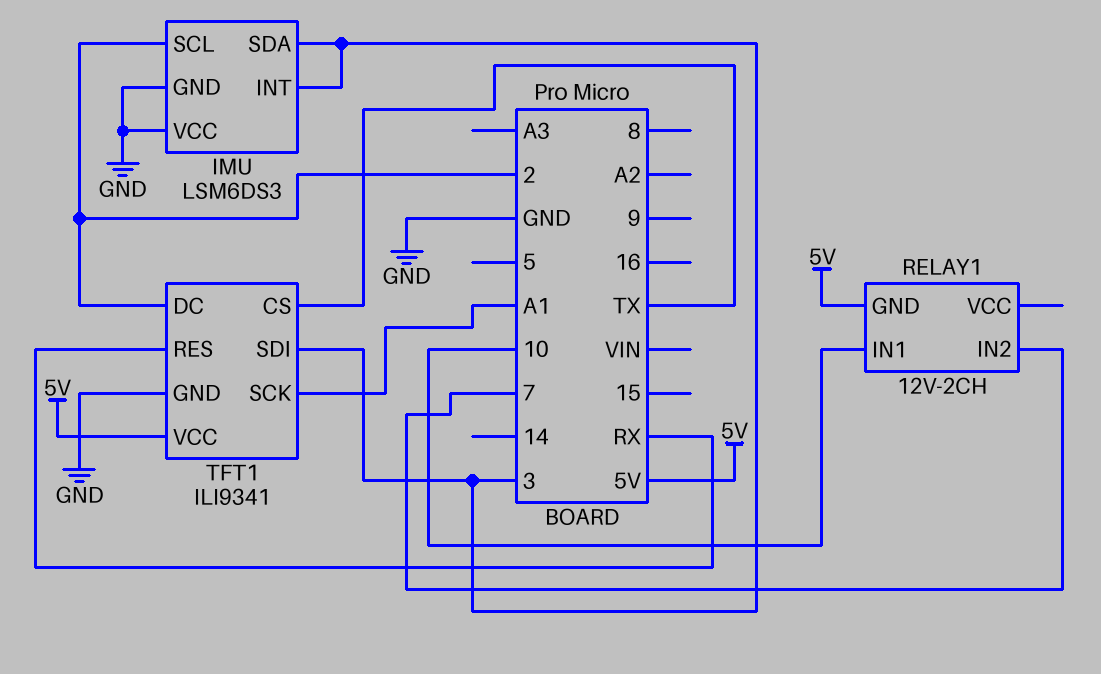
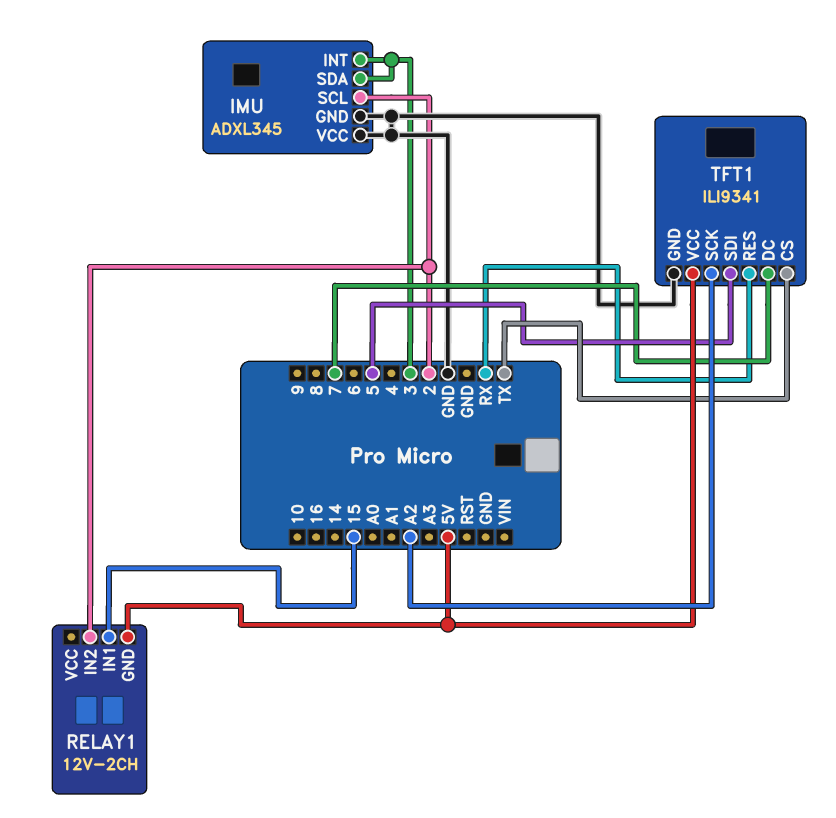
IMU: LSM6DS3 -> ADXL345
RELAY1 pin IN1: 10 -> 15
RELAY1 pin IN2: 7 -> 2
TFT1 pin DC: 2 -> 7
TFT1 pin SCK: A1 -> A2
TFT1 pin SDI: 3 -> 5

